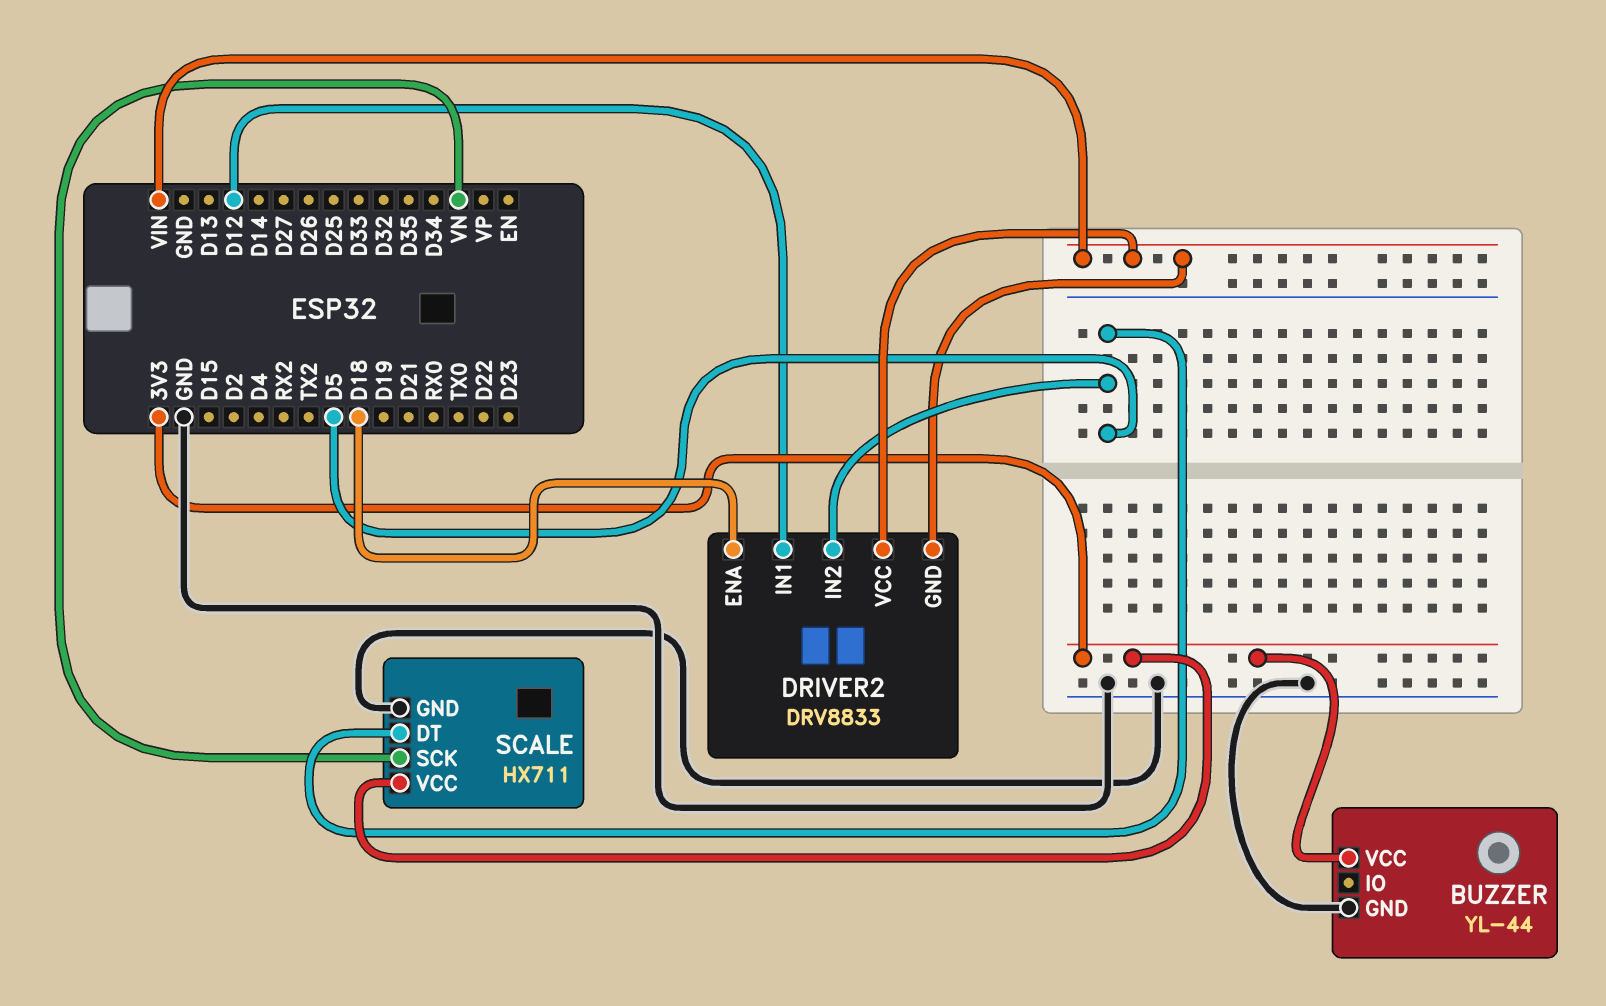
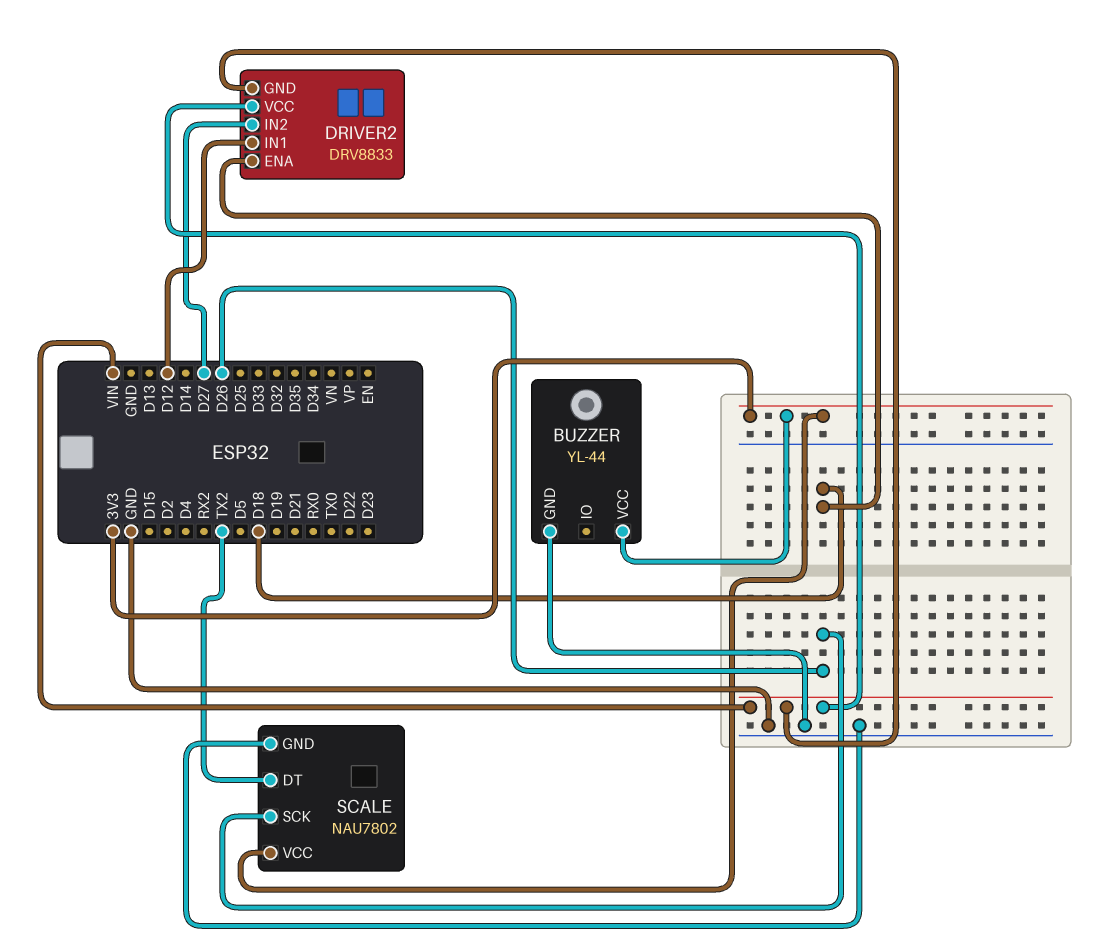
DRIVER2 pin IN2: D5 -> D27
SCALE: HX711 -> NAU7802
SCALE pin DT: D5 -> TX2
SCALE pin SCK: VN -> D26

